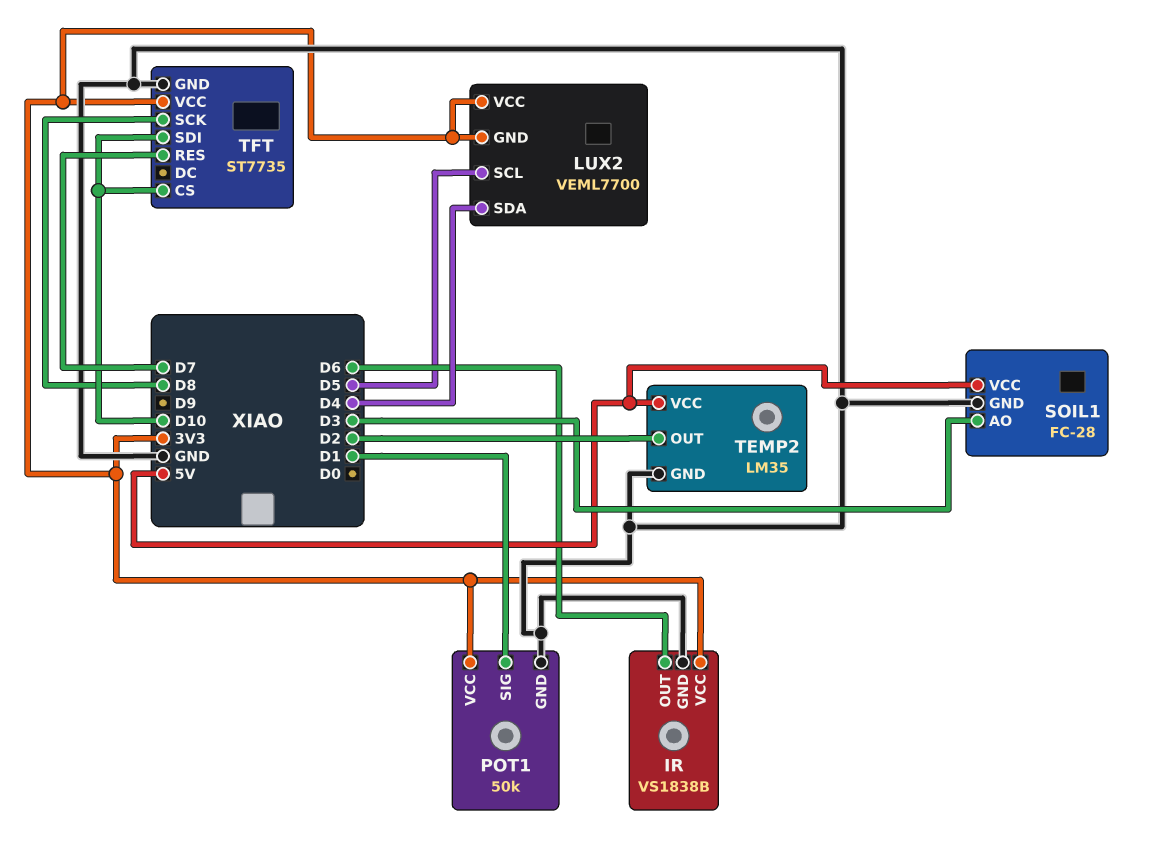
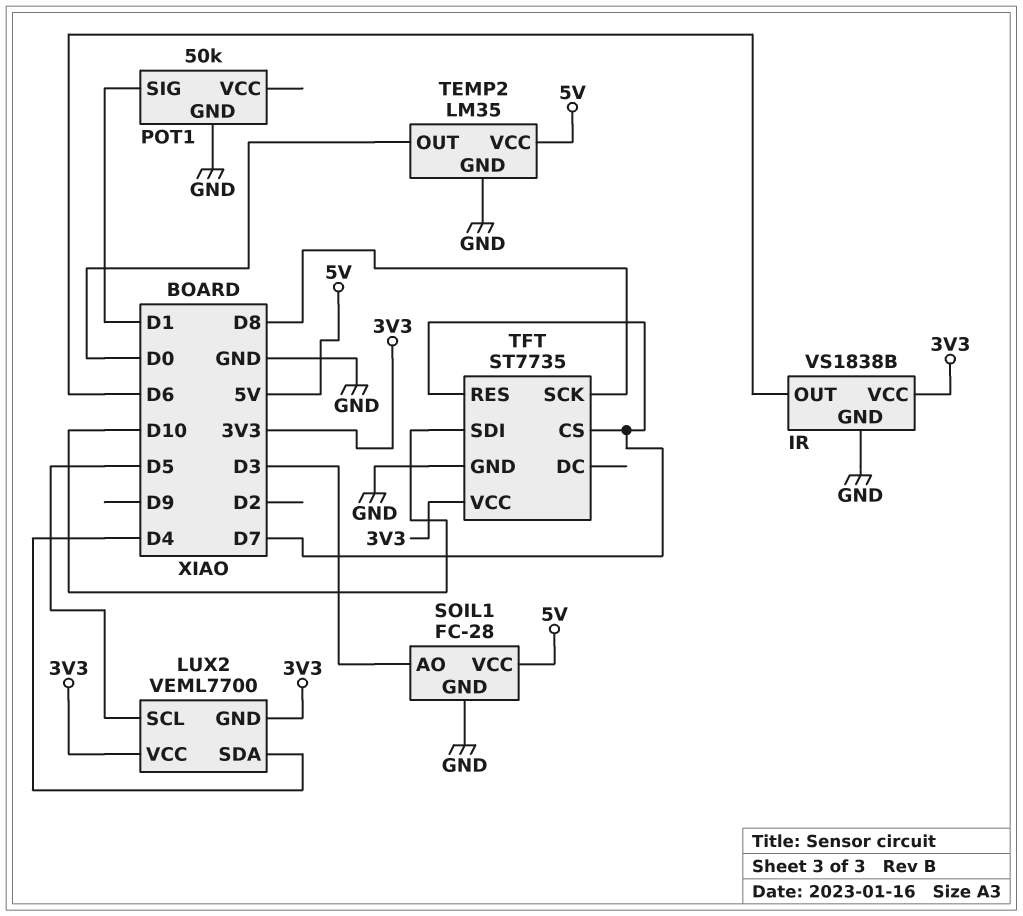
POT1 pin VCC: 3V3 -> none
TEMP2 pin OUT: D2 -> D0
TFT pin CS: D10 -> D7

